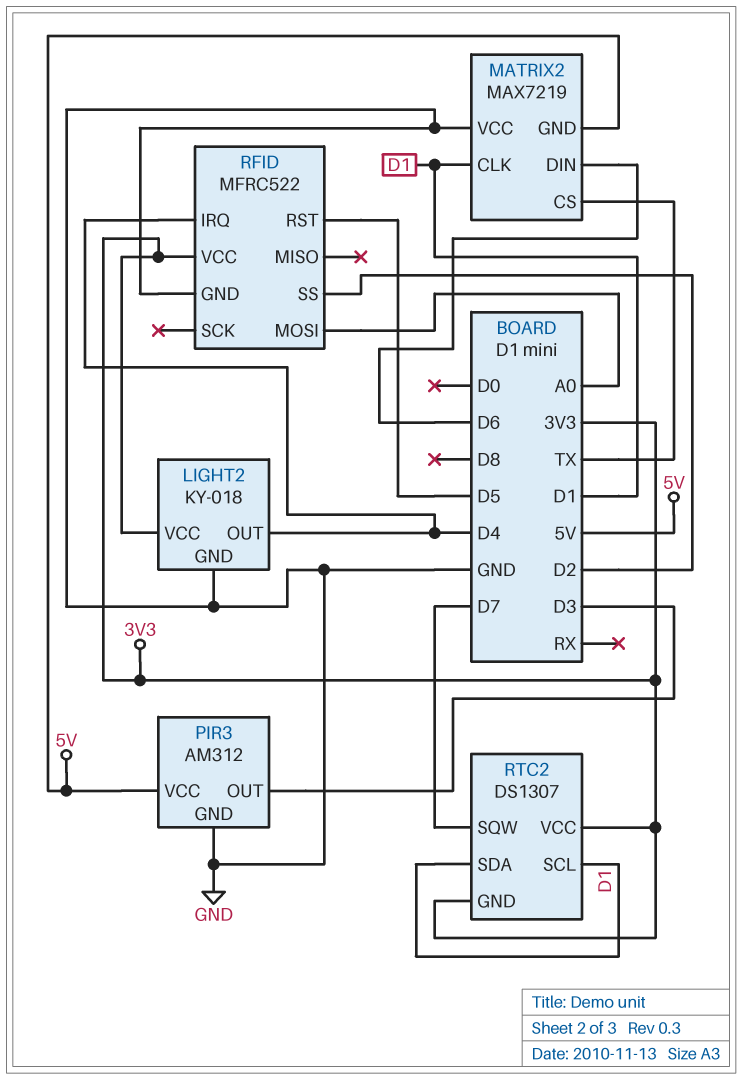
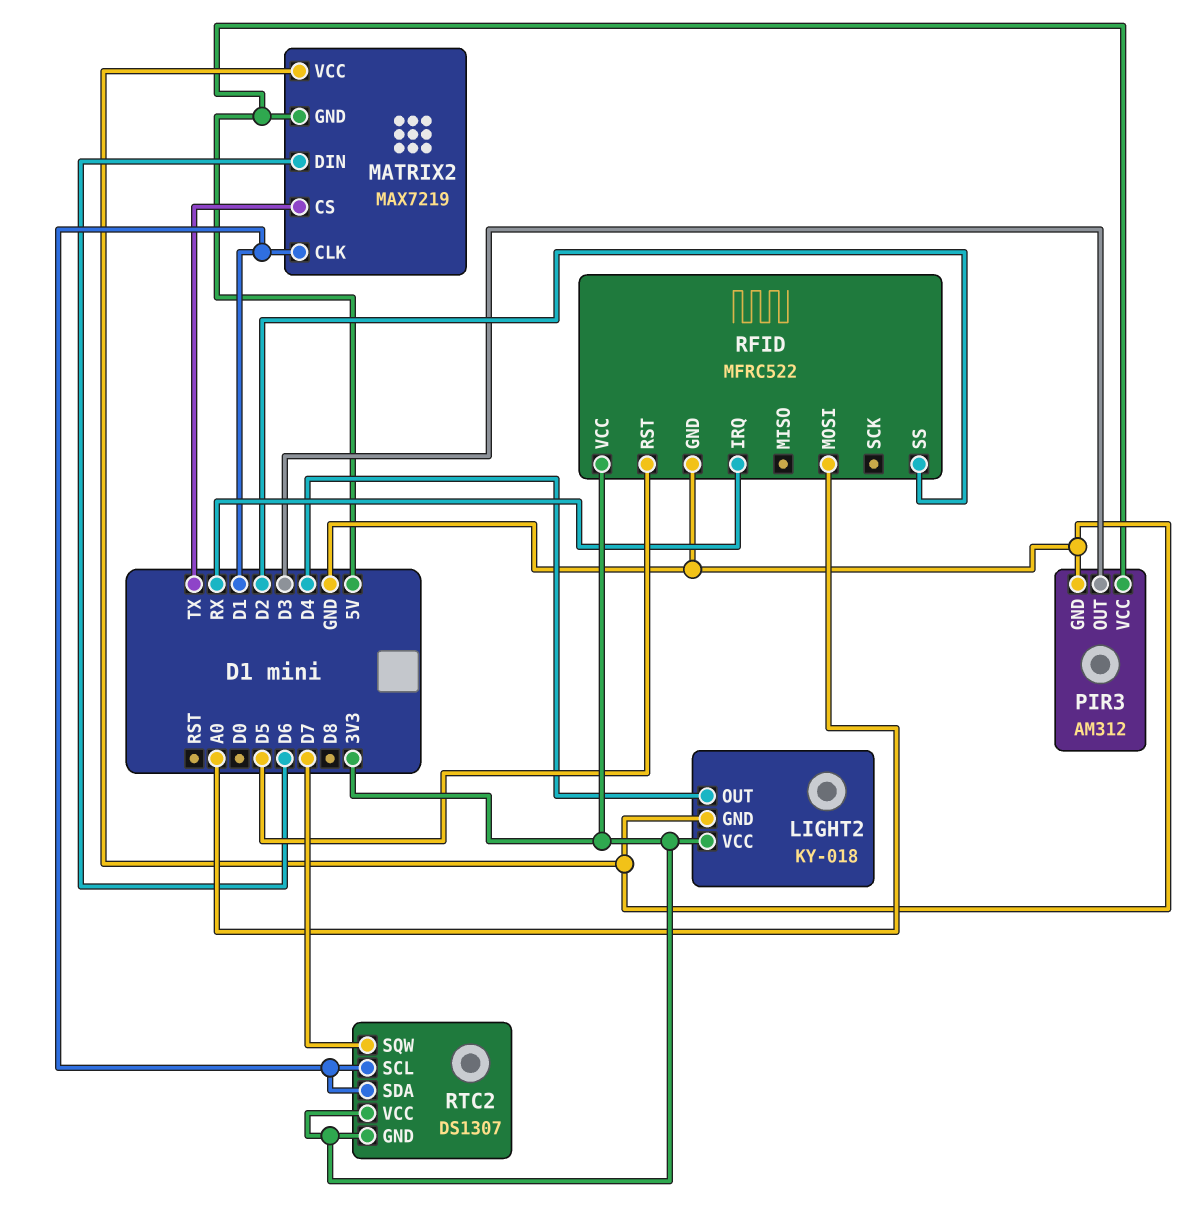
RFID pin IRQ: D4 -> RX

